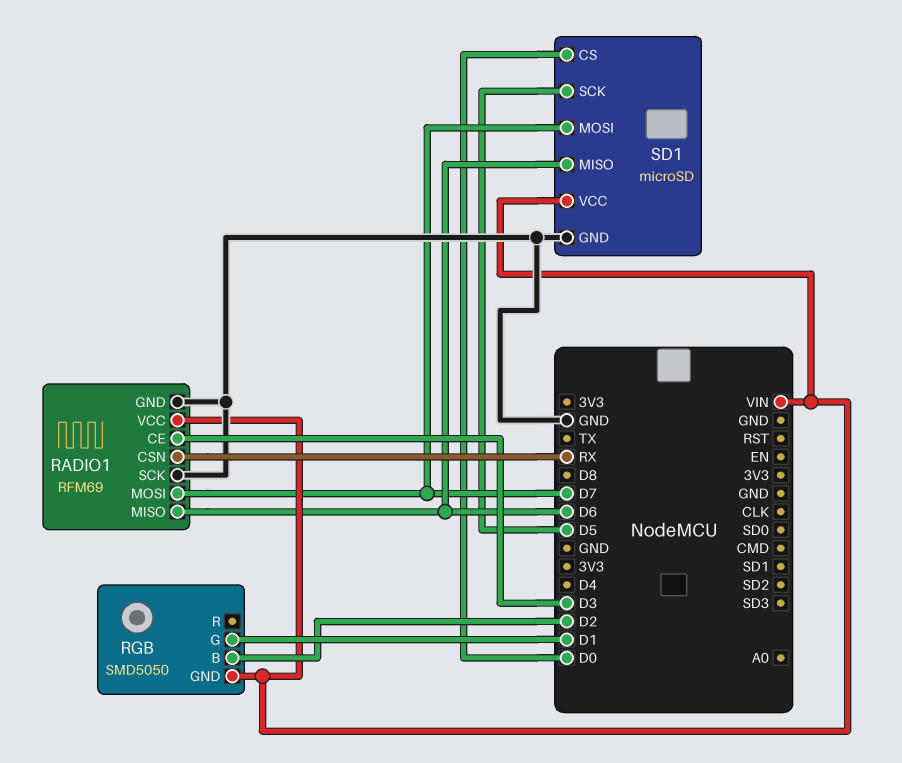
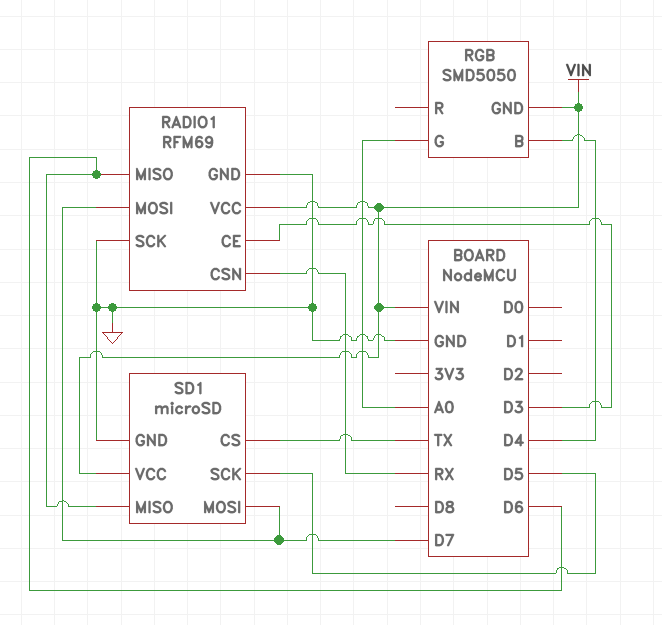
RGB pin B: D2 -> D4
RGB pin G: D1 -> A0
SD1 pin CS: D0 -> TX

